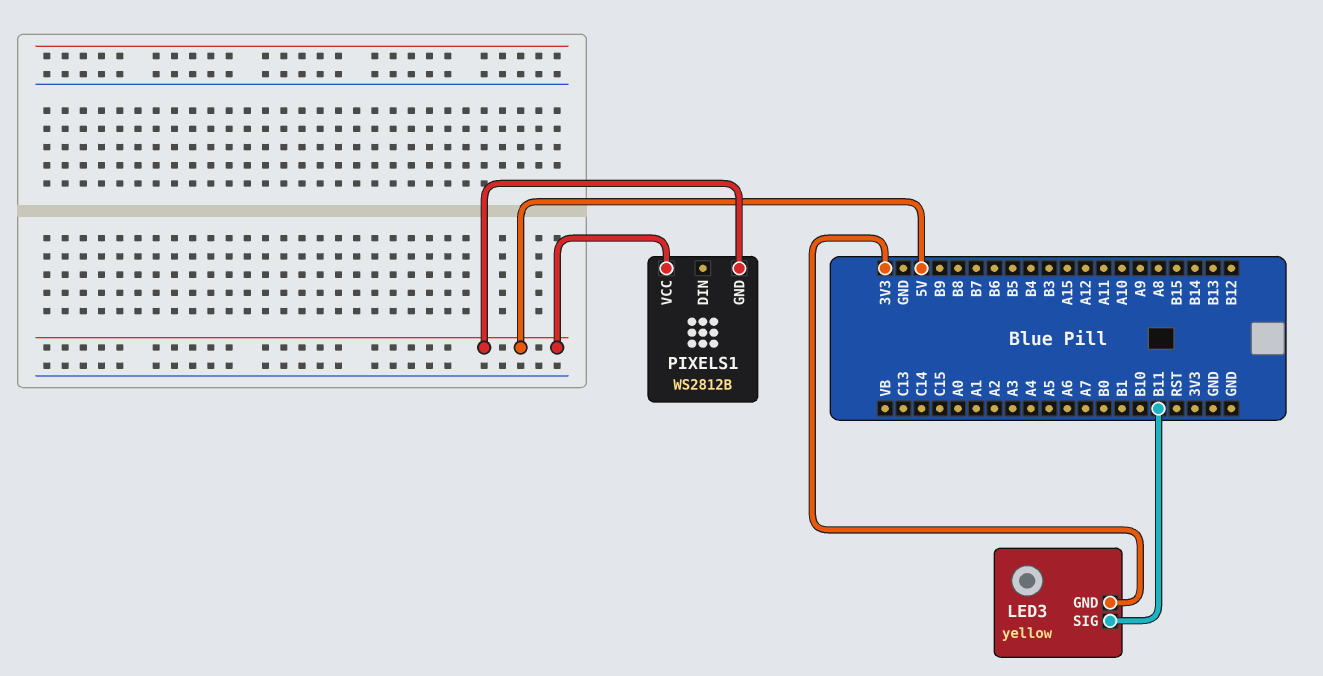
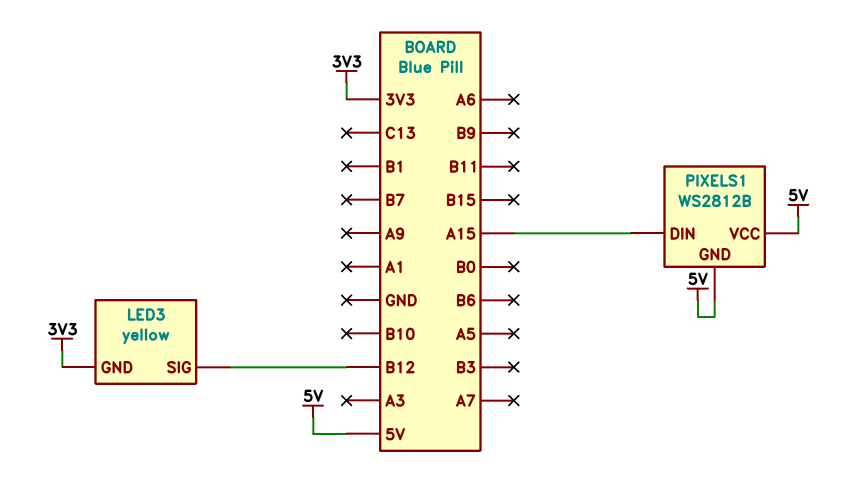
LED3 pin SIG: B11 -> B12
PIXELS1 pin DIN: none -> A15

